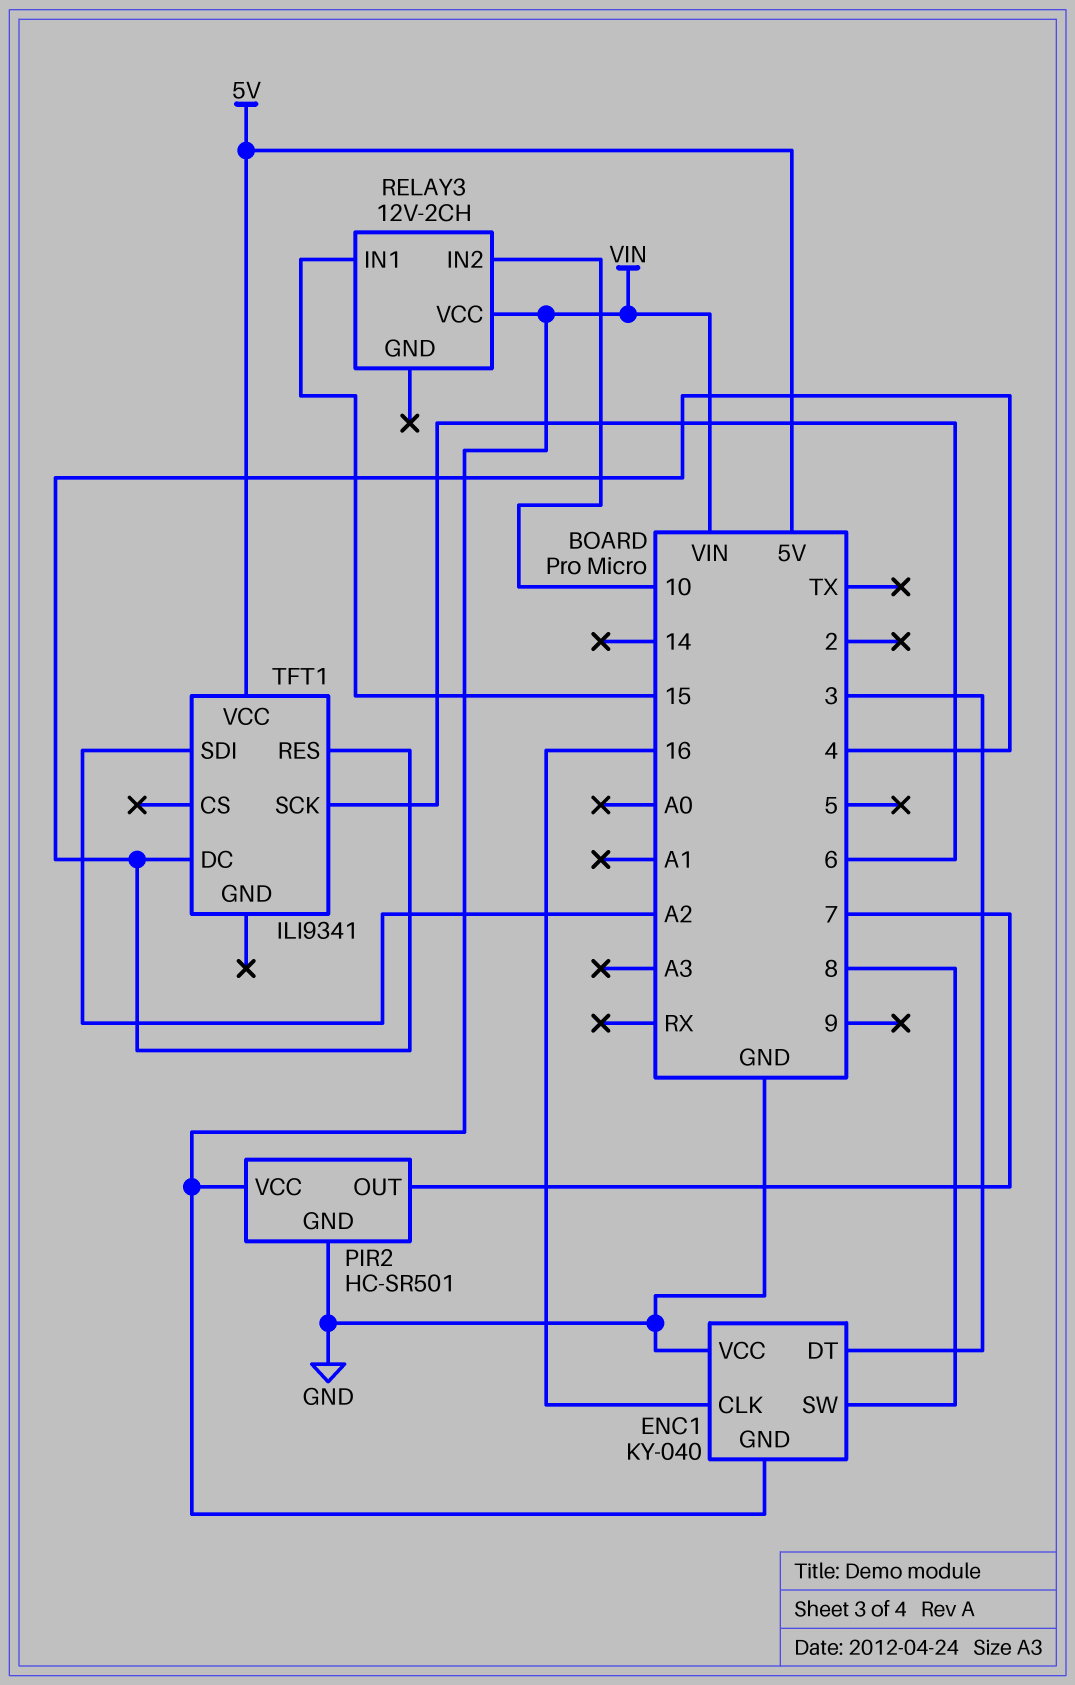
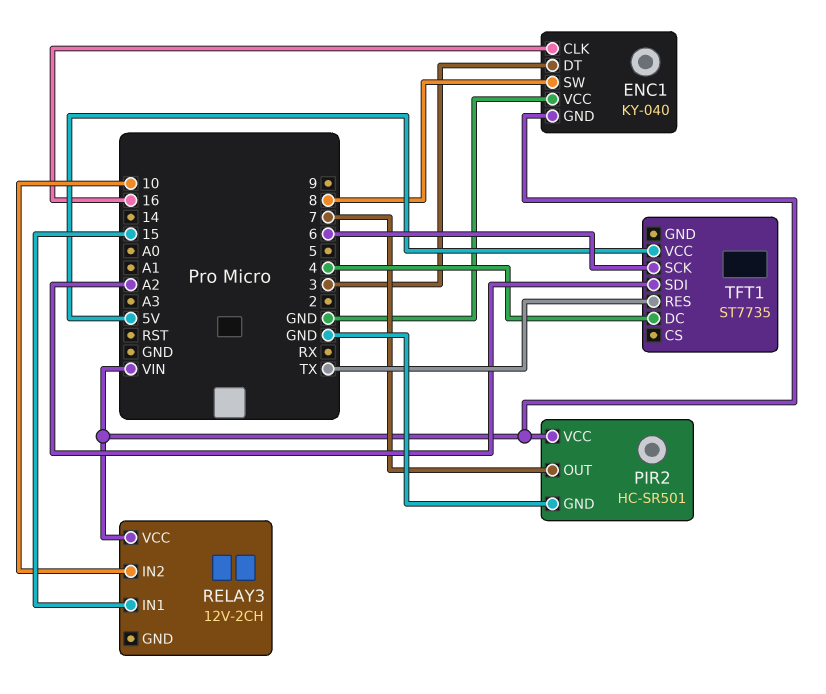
TFT1: ILI9341 -> ST7735
TFT1 pin RES: 4 -> TX

